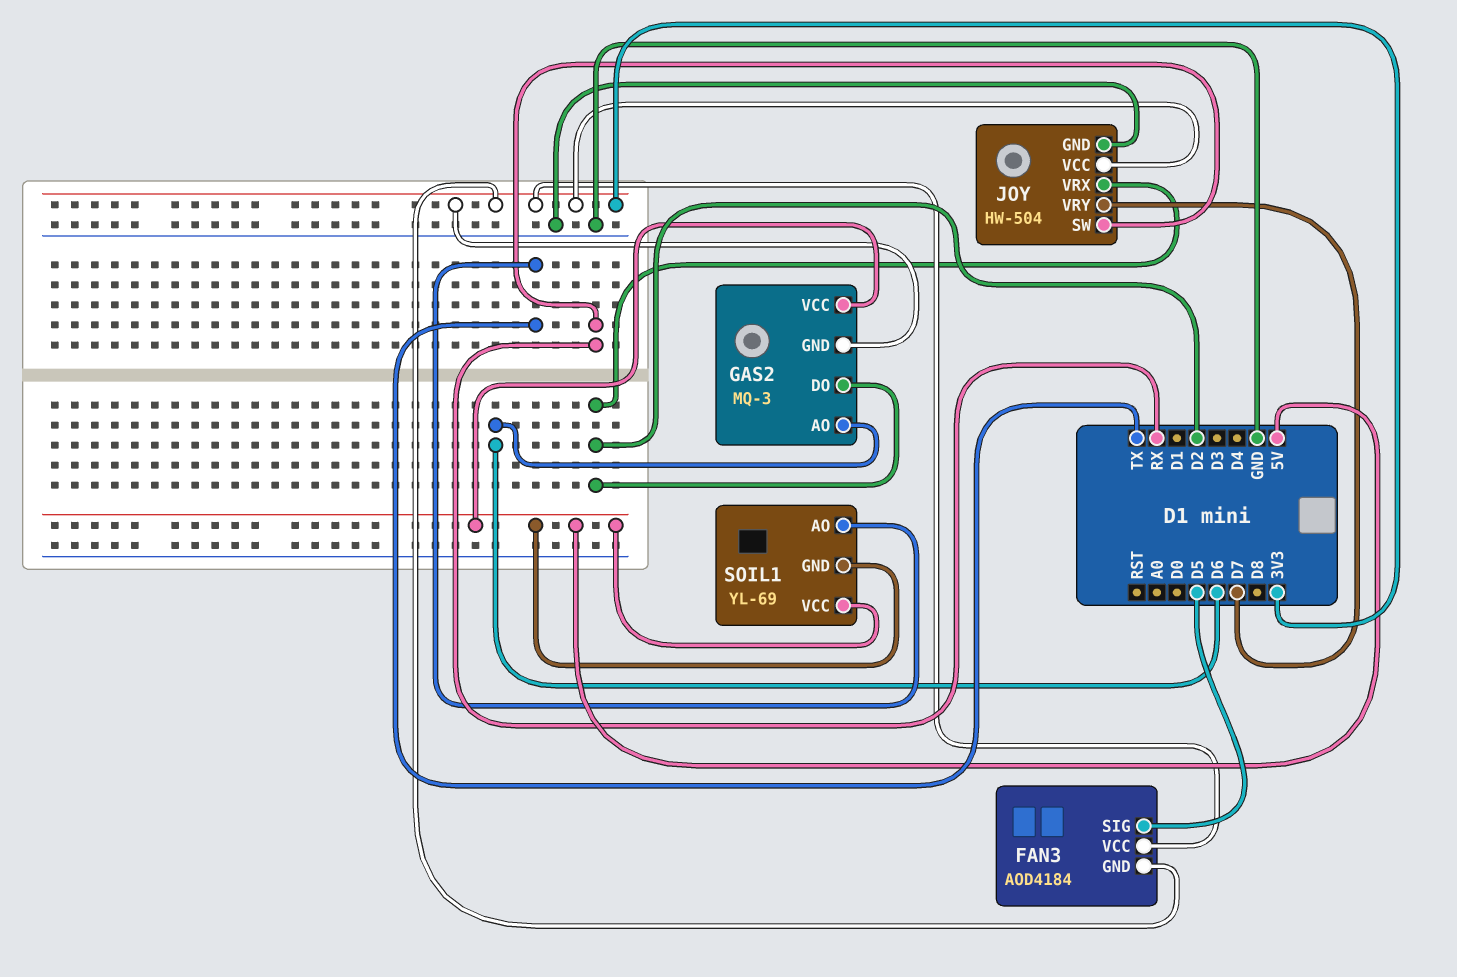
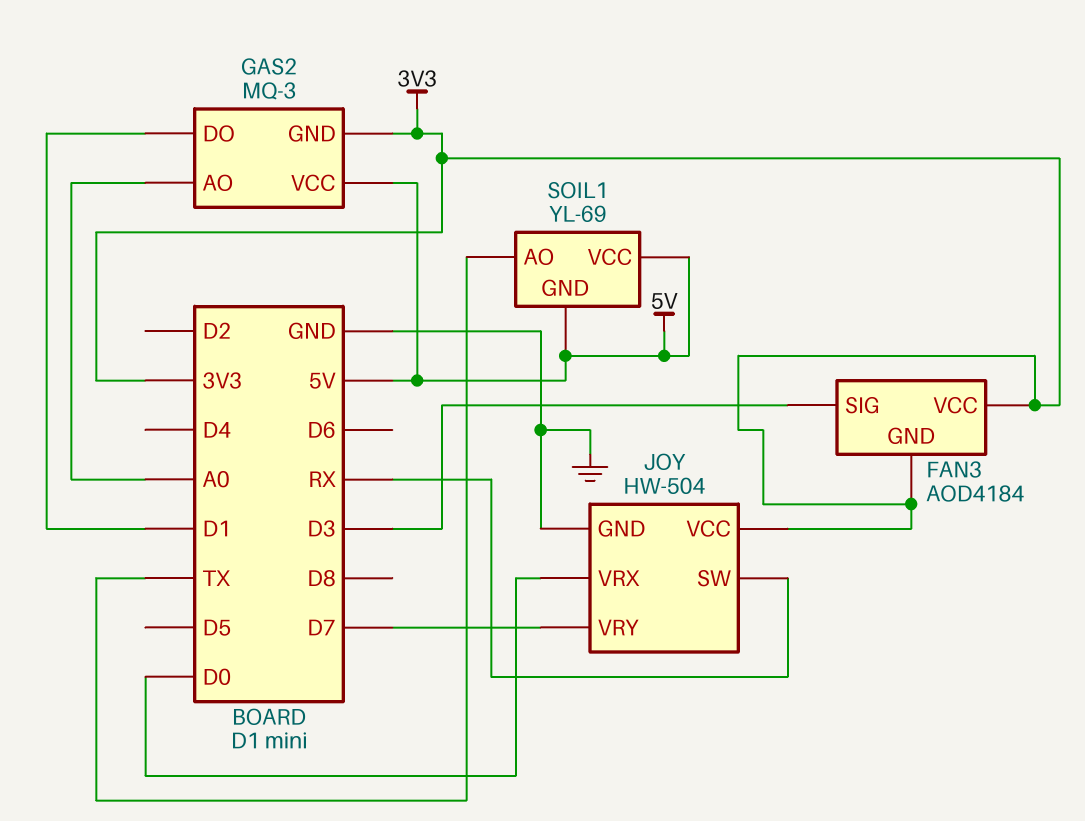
FAN3 pin SIG: D5 -> D3
GAS2 pin AO: D6 -> A0
GAS2 pin DO: D2 -> D1
JOY pin VRX: D2 -> D0

